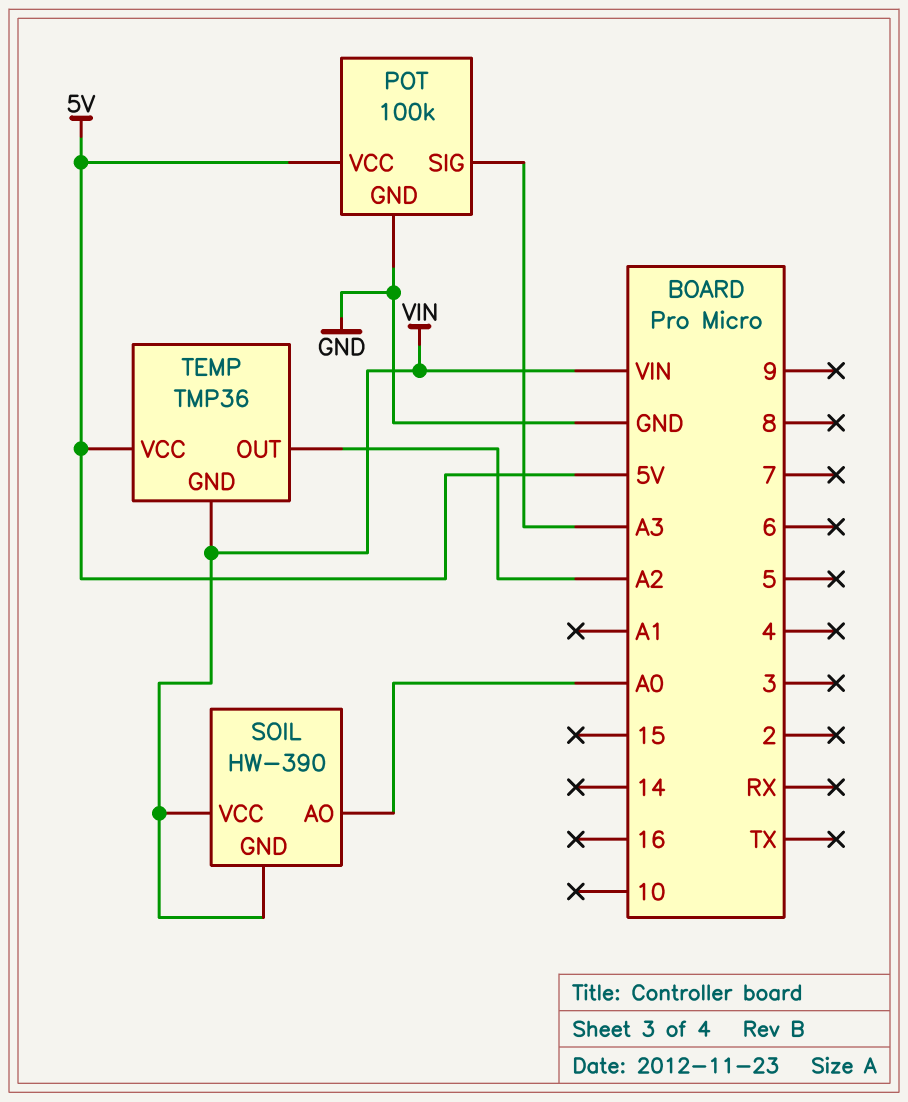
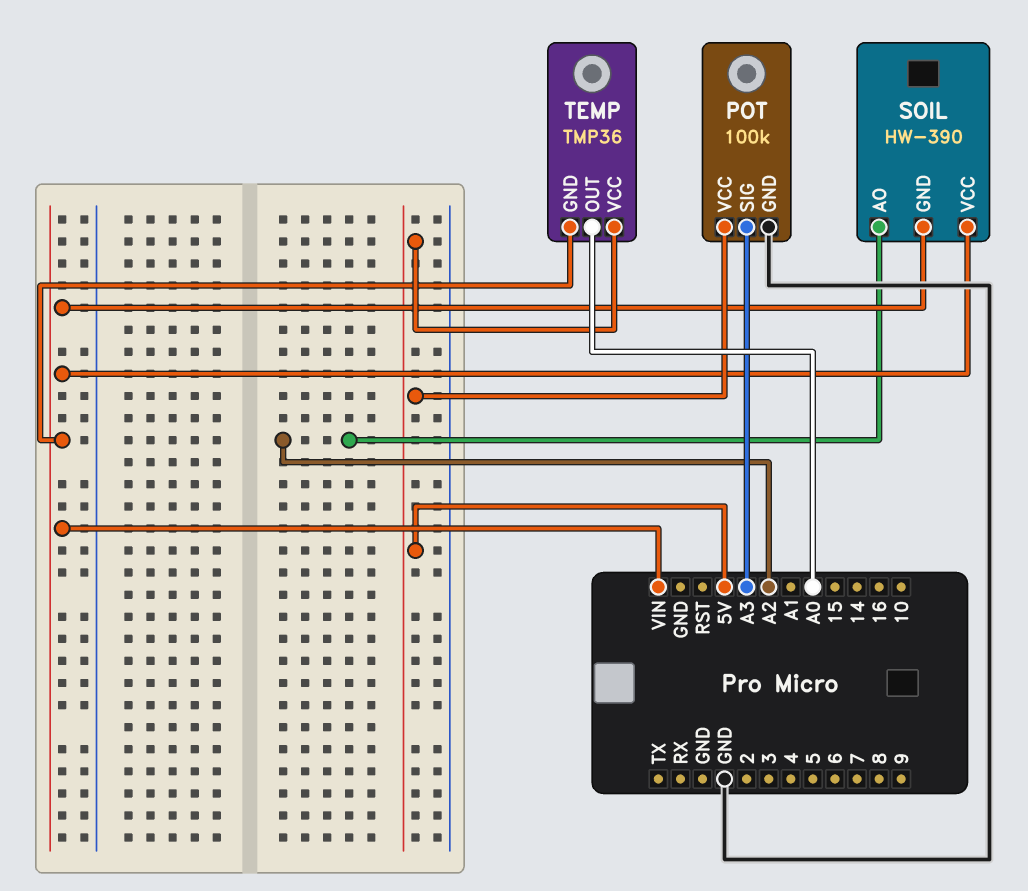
SOIL pin AO: A0 -> A2
TEMP pin OUT: A2 -> A0

